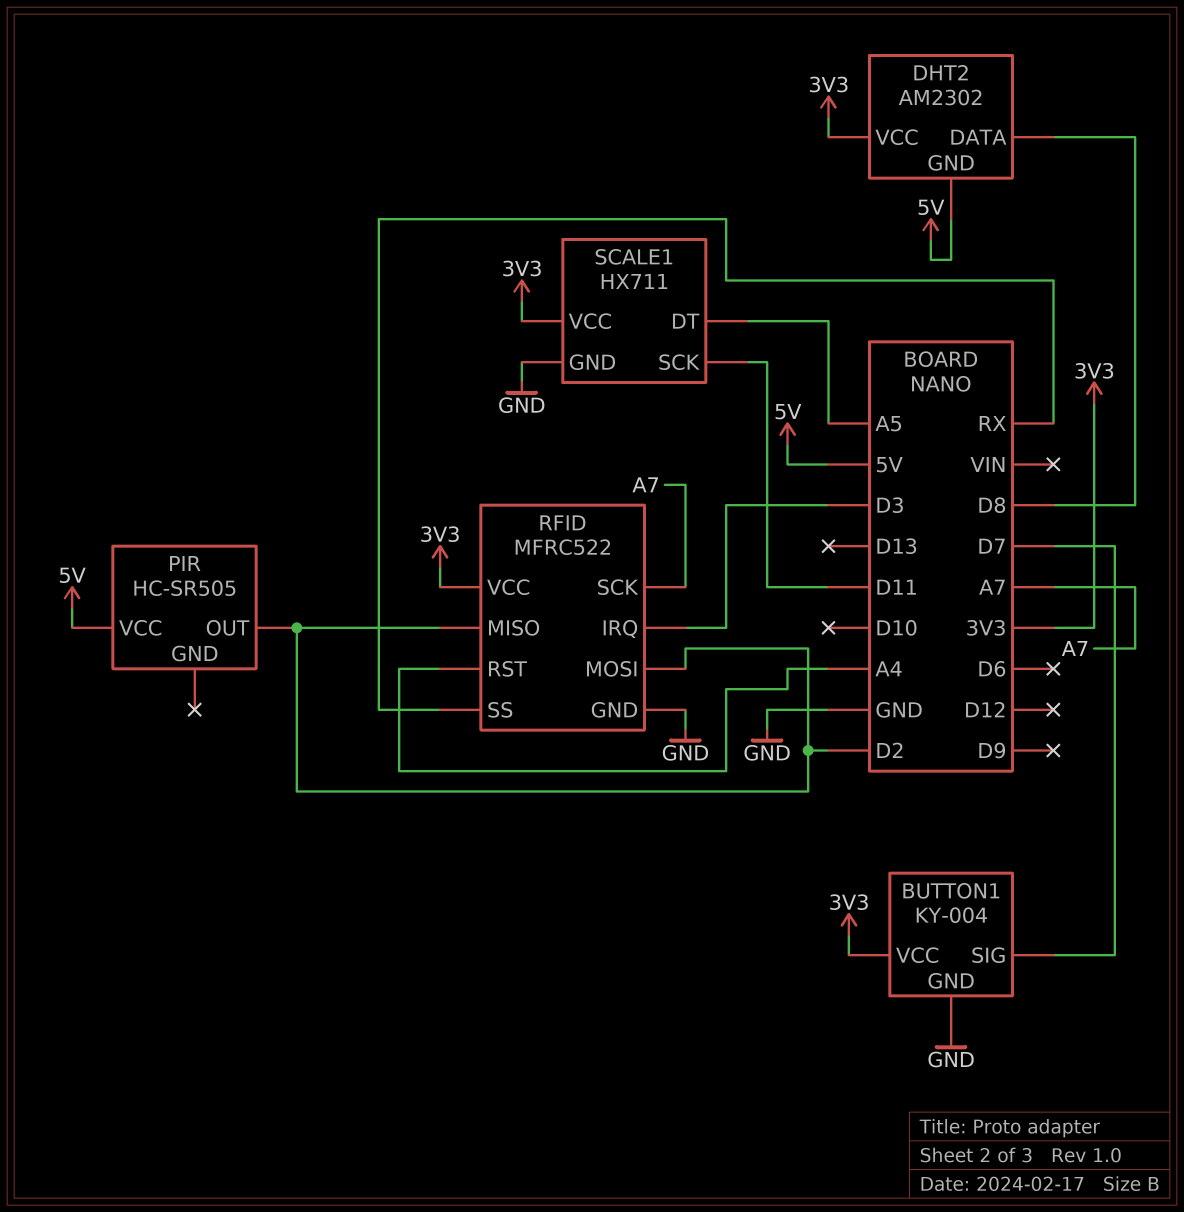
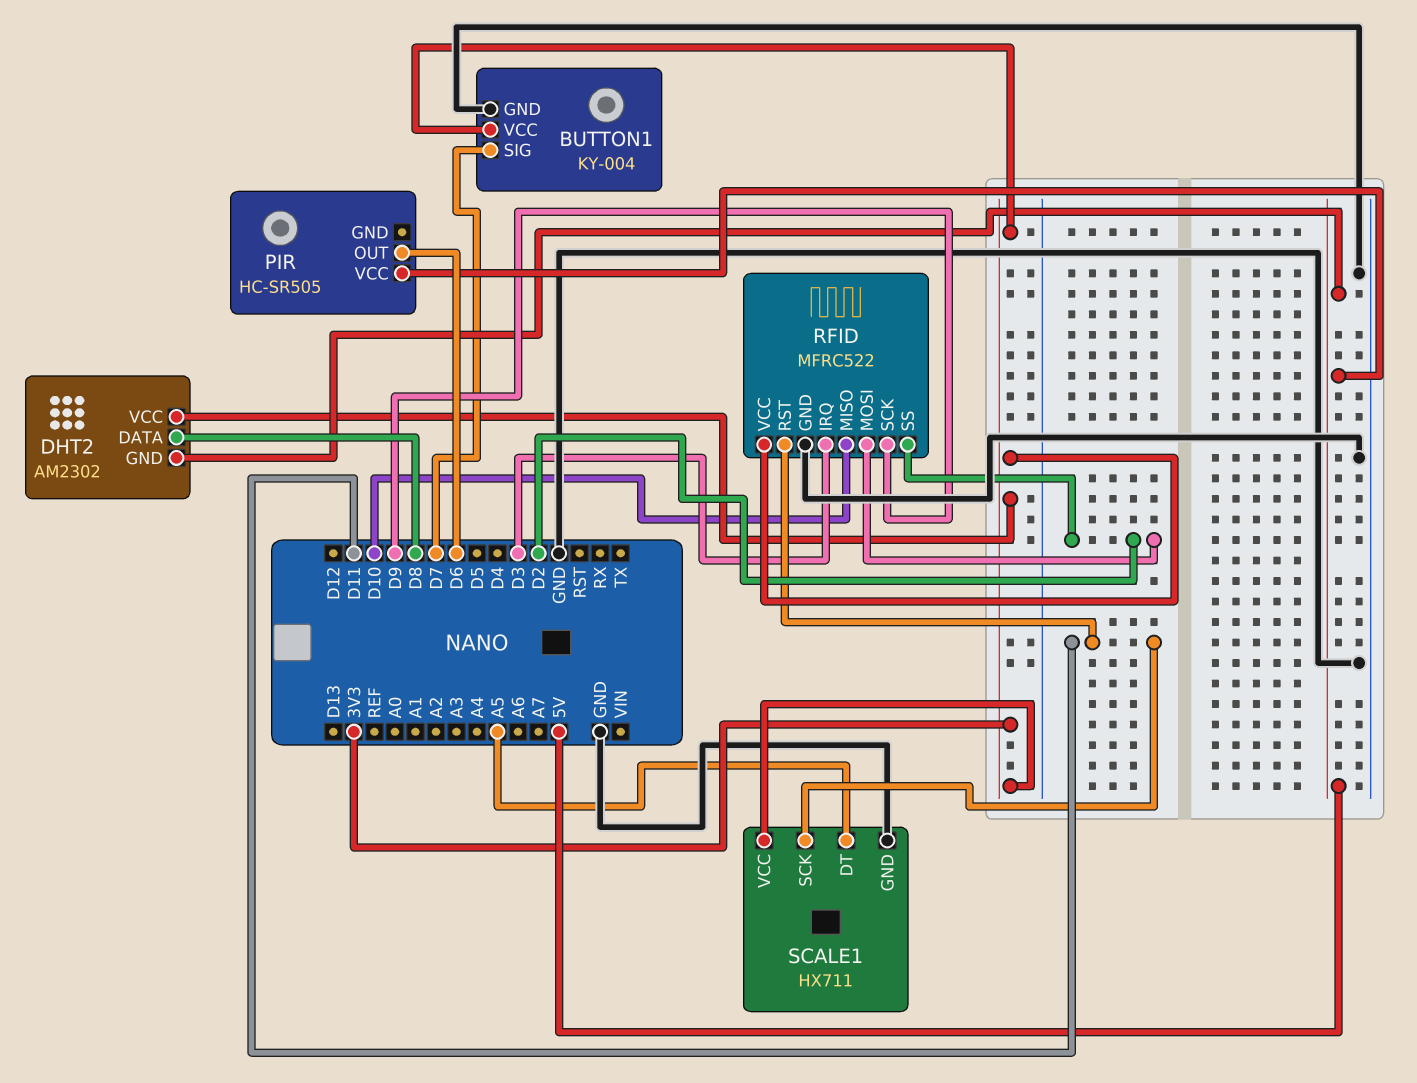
PIR pin OUT: D2 -> D6
RFID pin MISO: D2 -> D10
RFID pin RST: A4 -> D11
RFID pin SCK: A7 -> D9
RFID pin SS: RX -> D2

